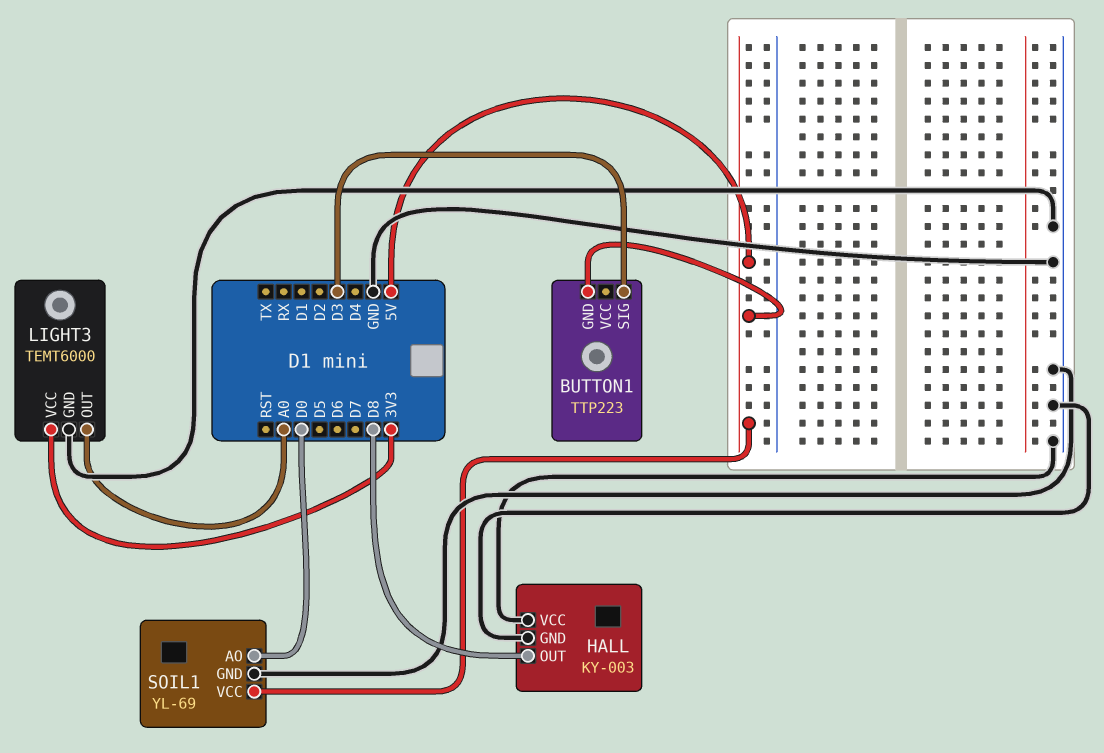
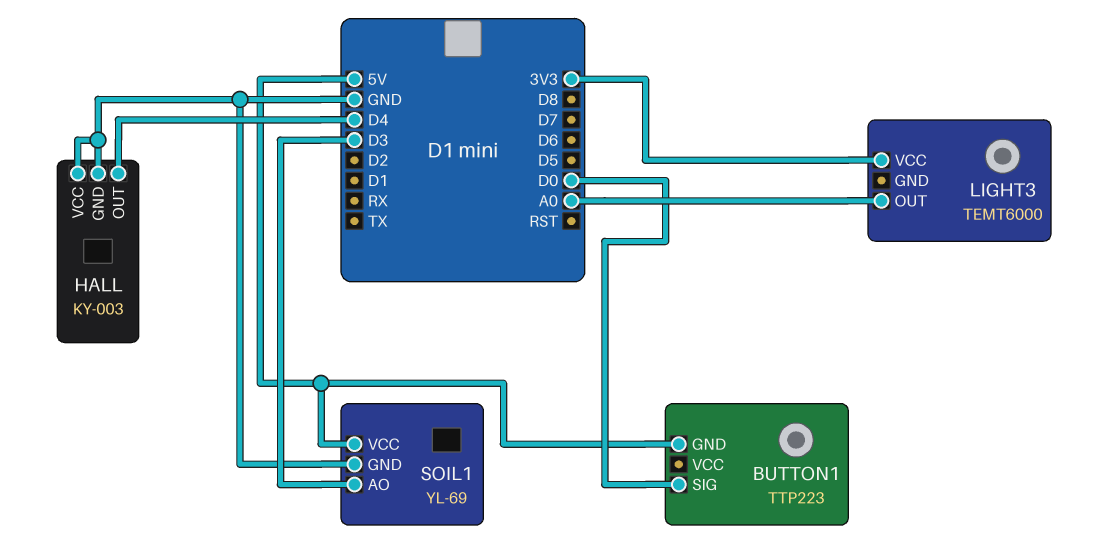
BUTTON1 pin SIG: D3 -> D0
HALL pin OUT: D8 -> D4
LIGHT3 pin GND: GND -> none
SOIL1 pin AO: D0 -> D3

